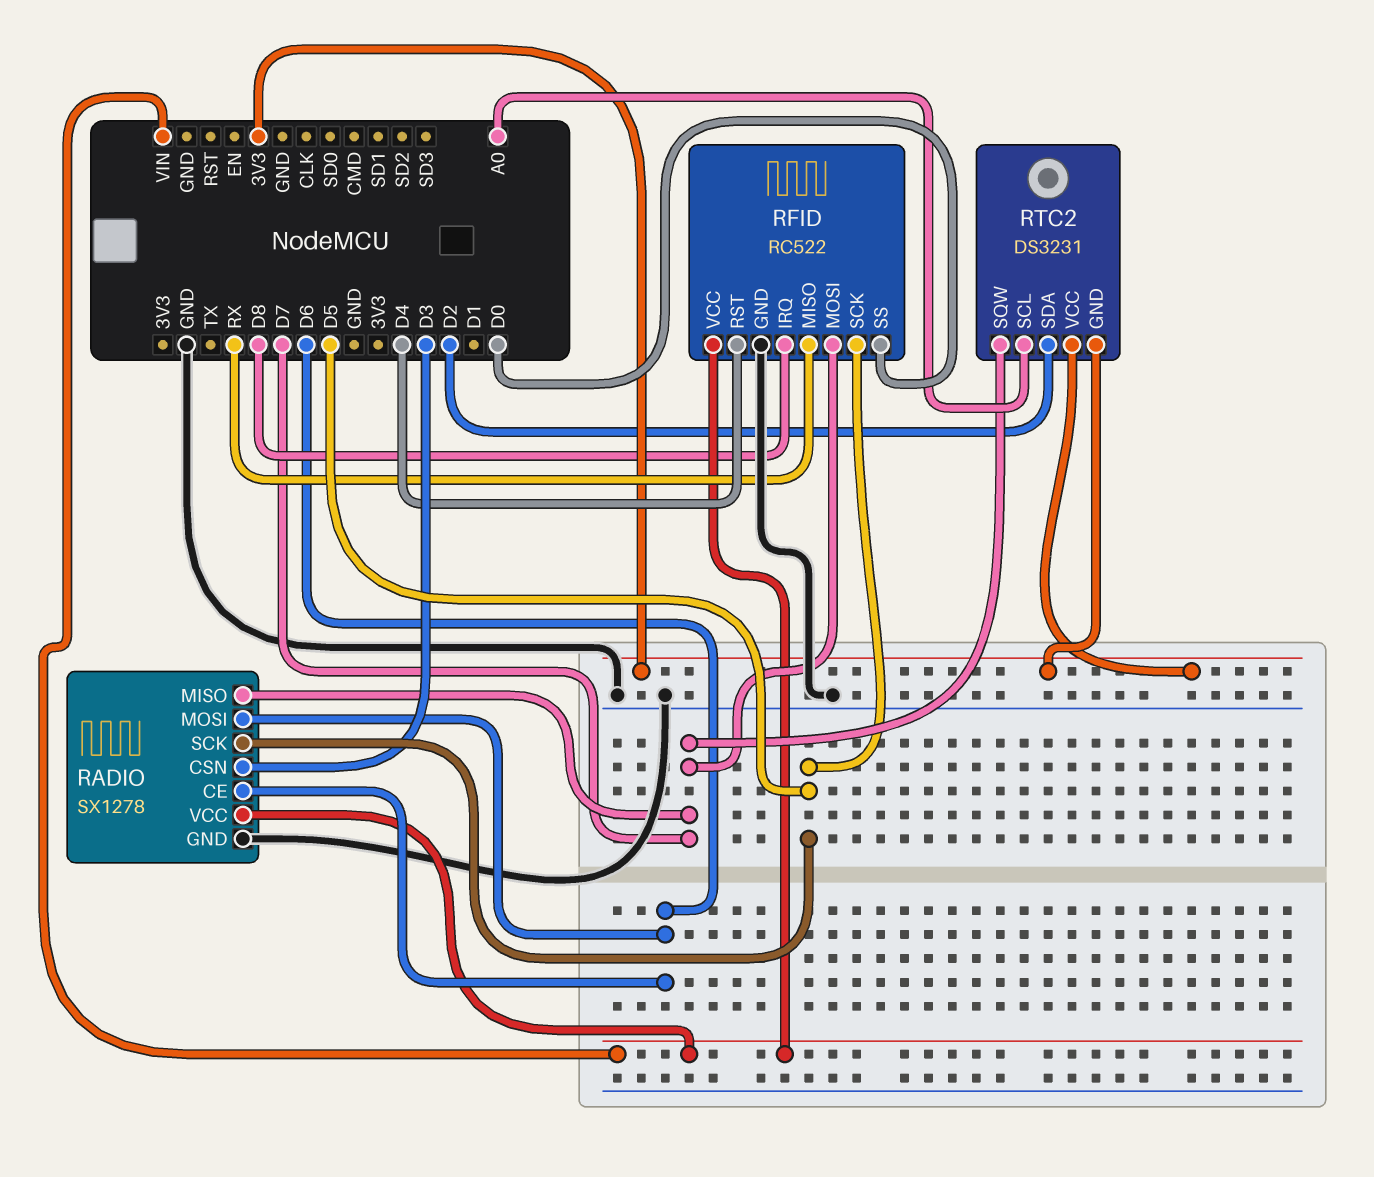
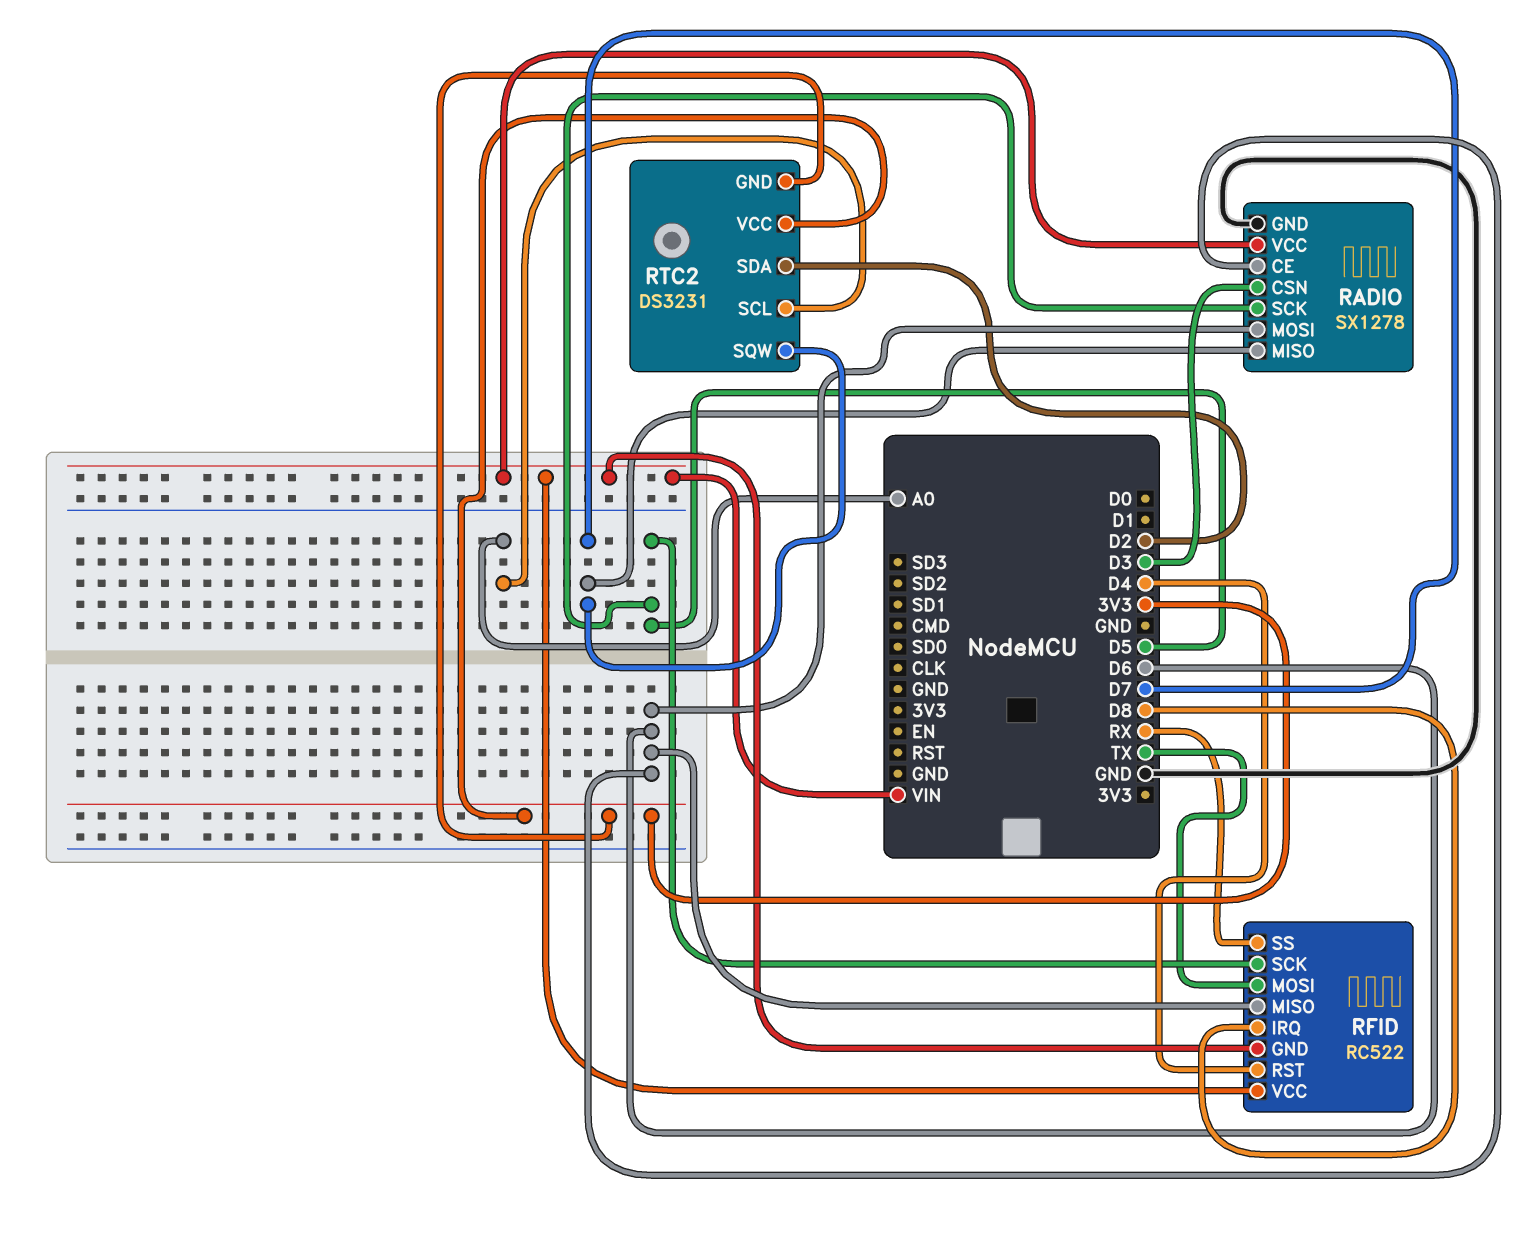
RFID pin GND: GND -> VIN
RFID pin MISO: RX -> D6
RFID pin MOSI: D7 -> TX
RFID pin SS: D0 -> RX

